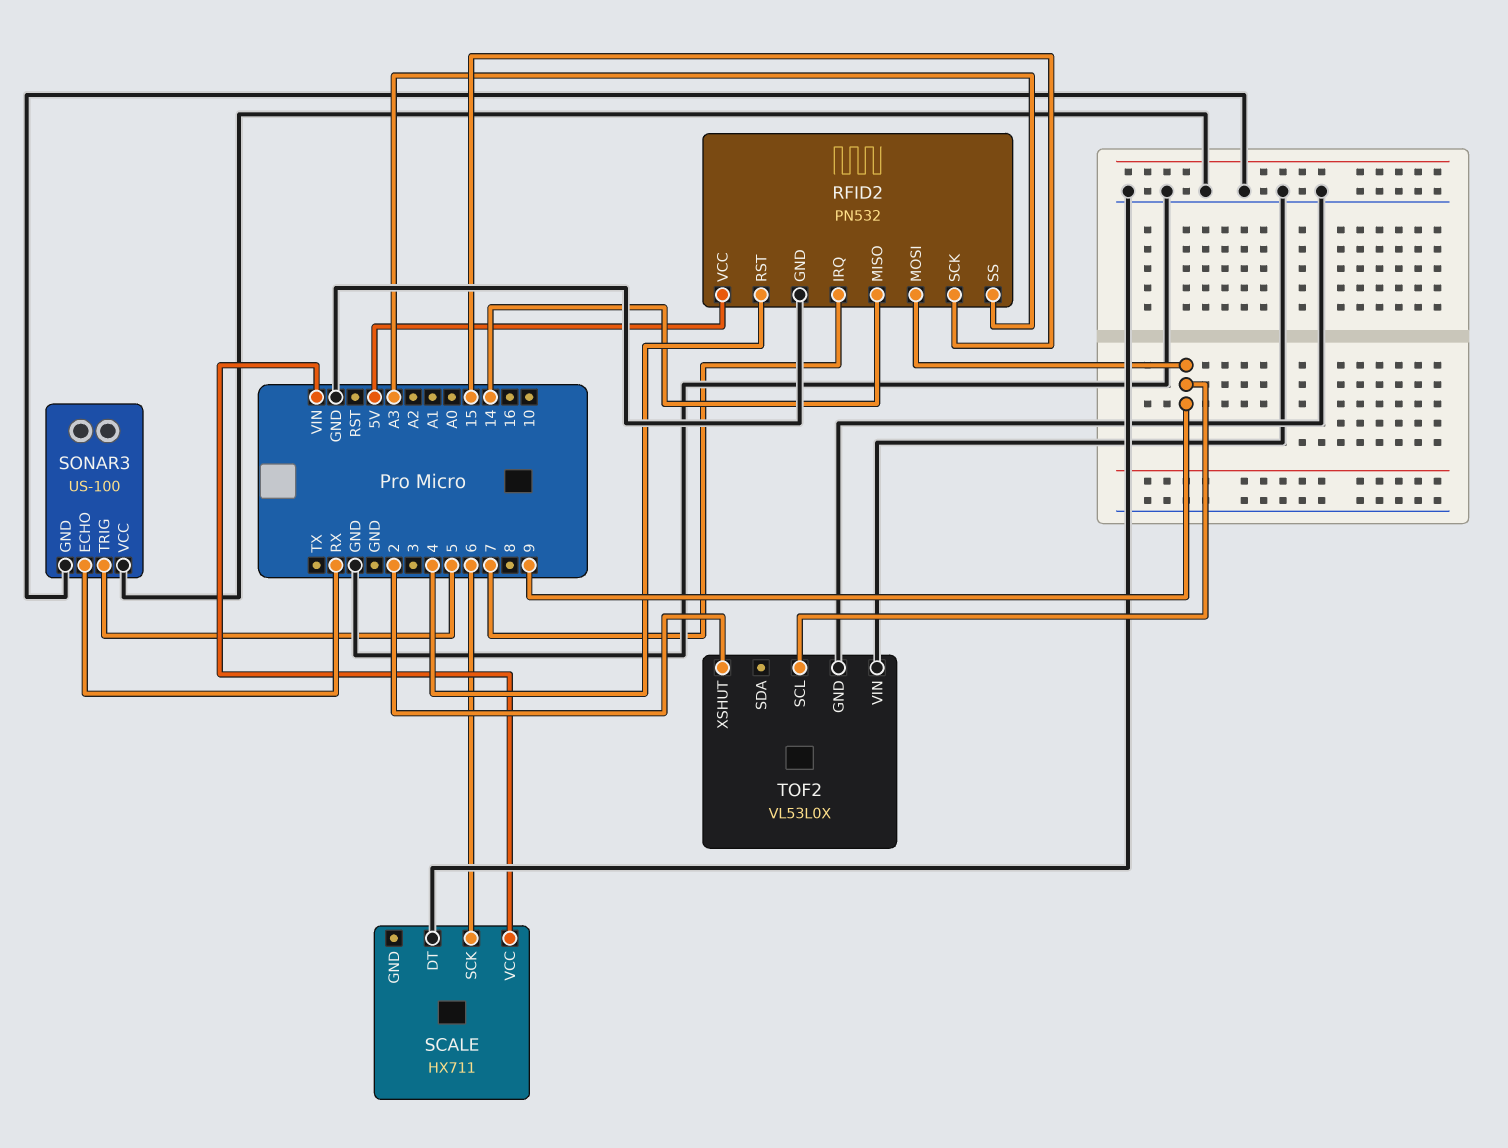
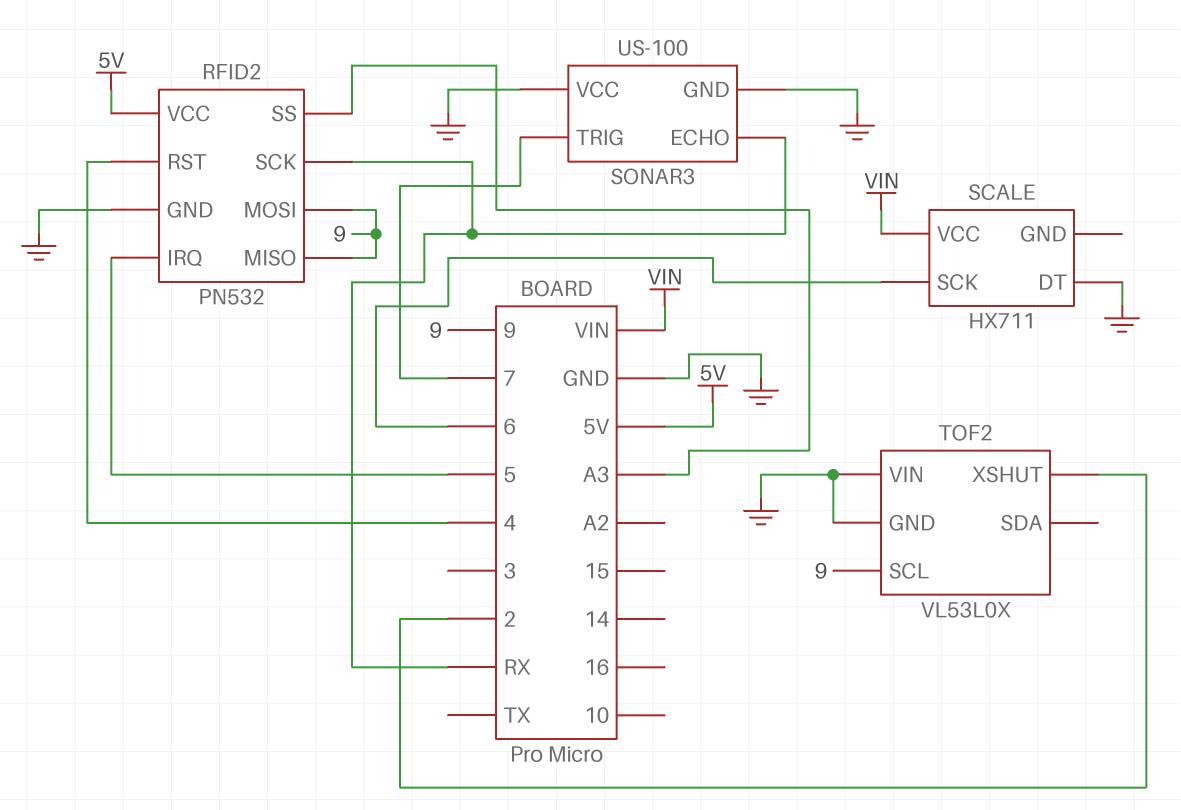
RFID2 pin IRQ: 7 -> 5
RFID2 pin MISO: 14 -> 9
RFID2 pin SCK: 15 -> RX
SONAR3 pin TRIG: 5 -> 7

